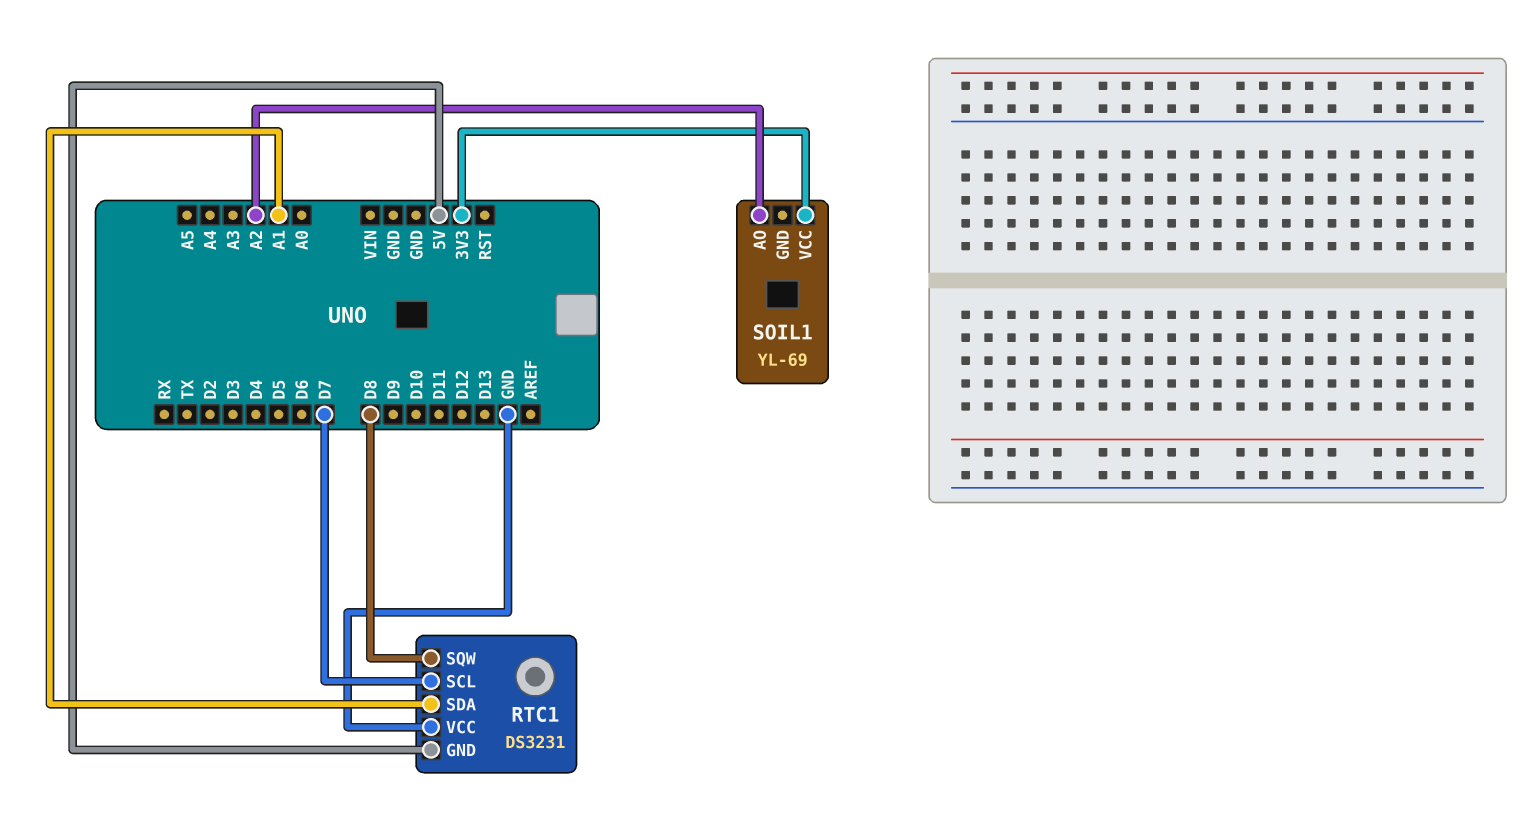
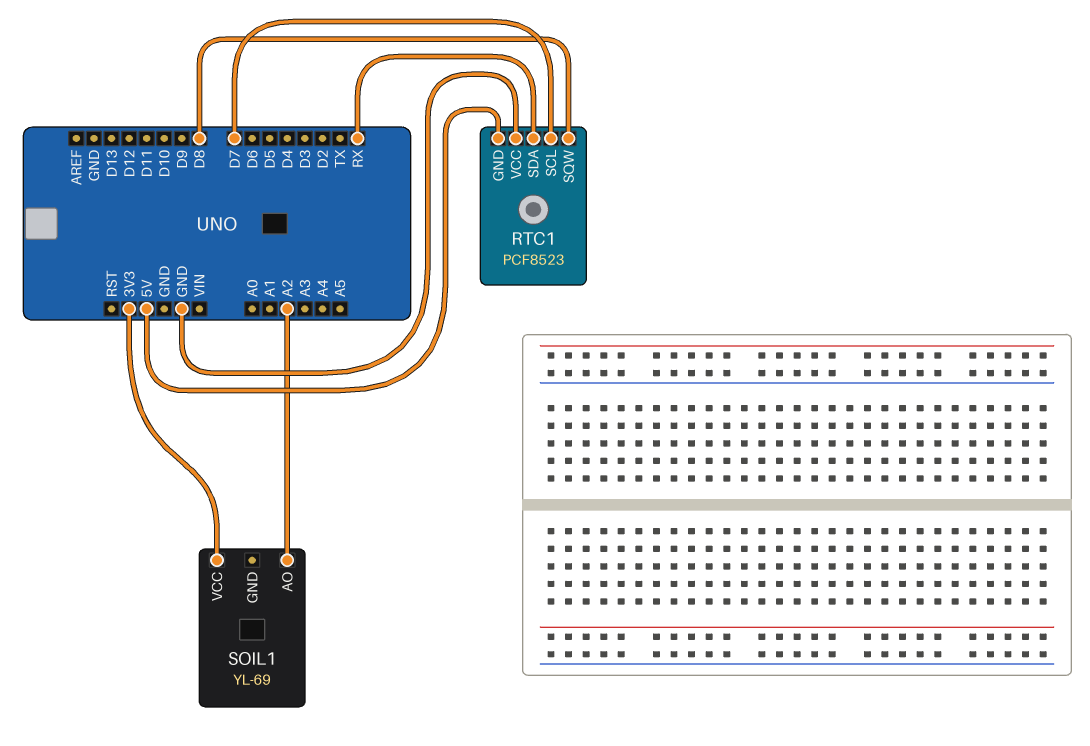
RTC1: DS3231 -> PCF8523
RTC1 pin SDA: A1 -> RX

